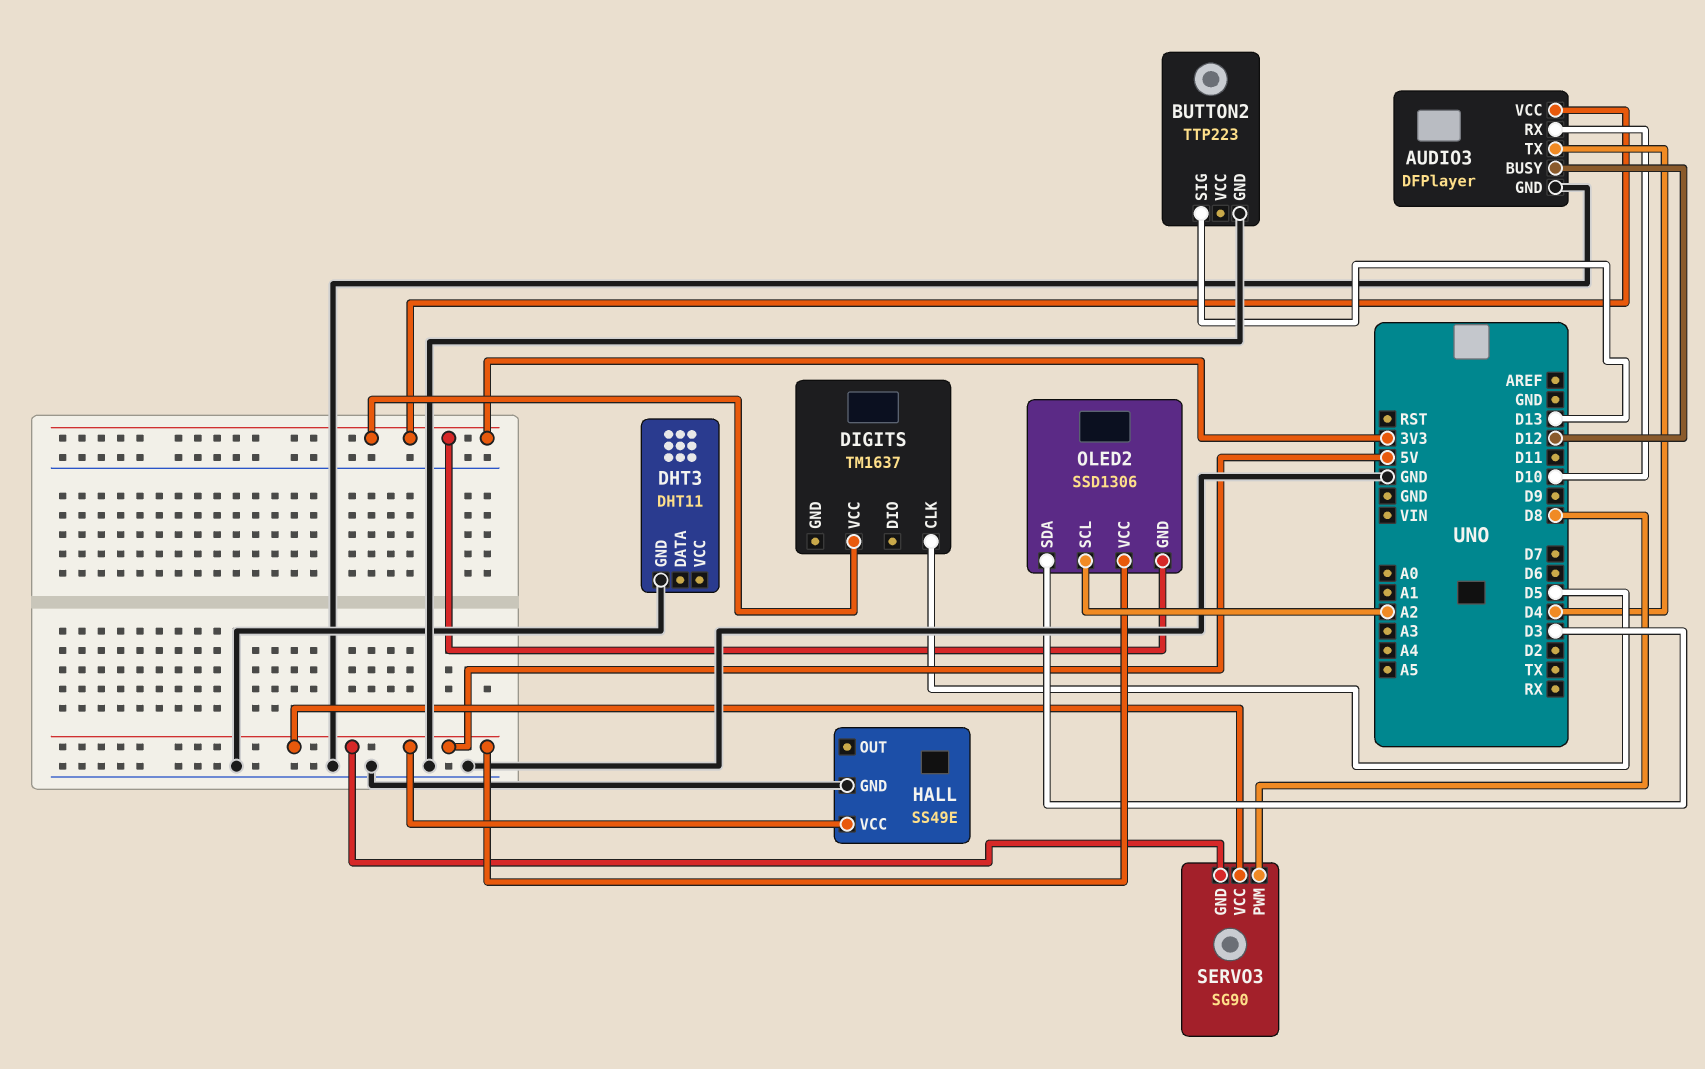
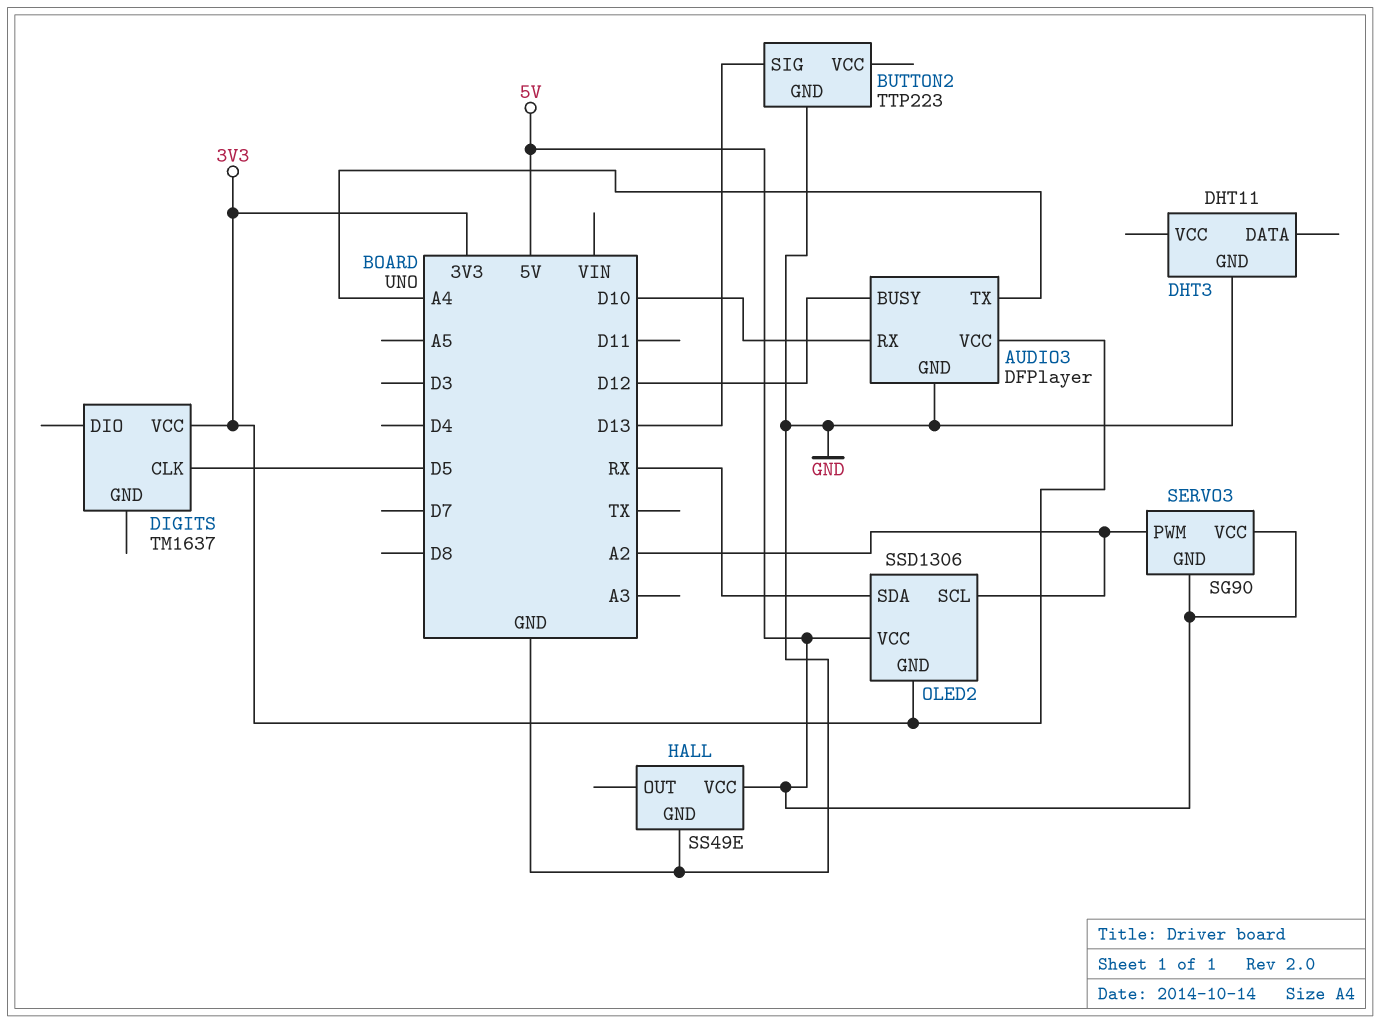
AUDIO3 pin TX: D4 -> A4
OLED2 pin SDA: D3 -> RX
SERVO3 pin PWM: D8 -> A2

